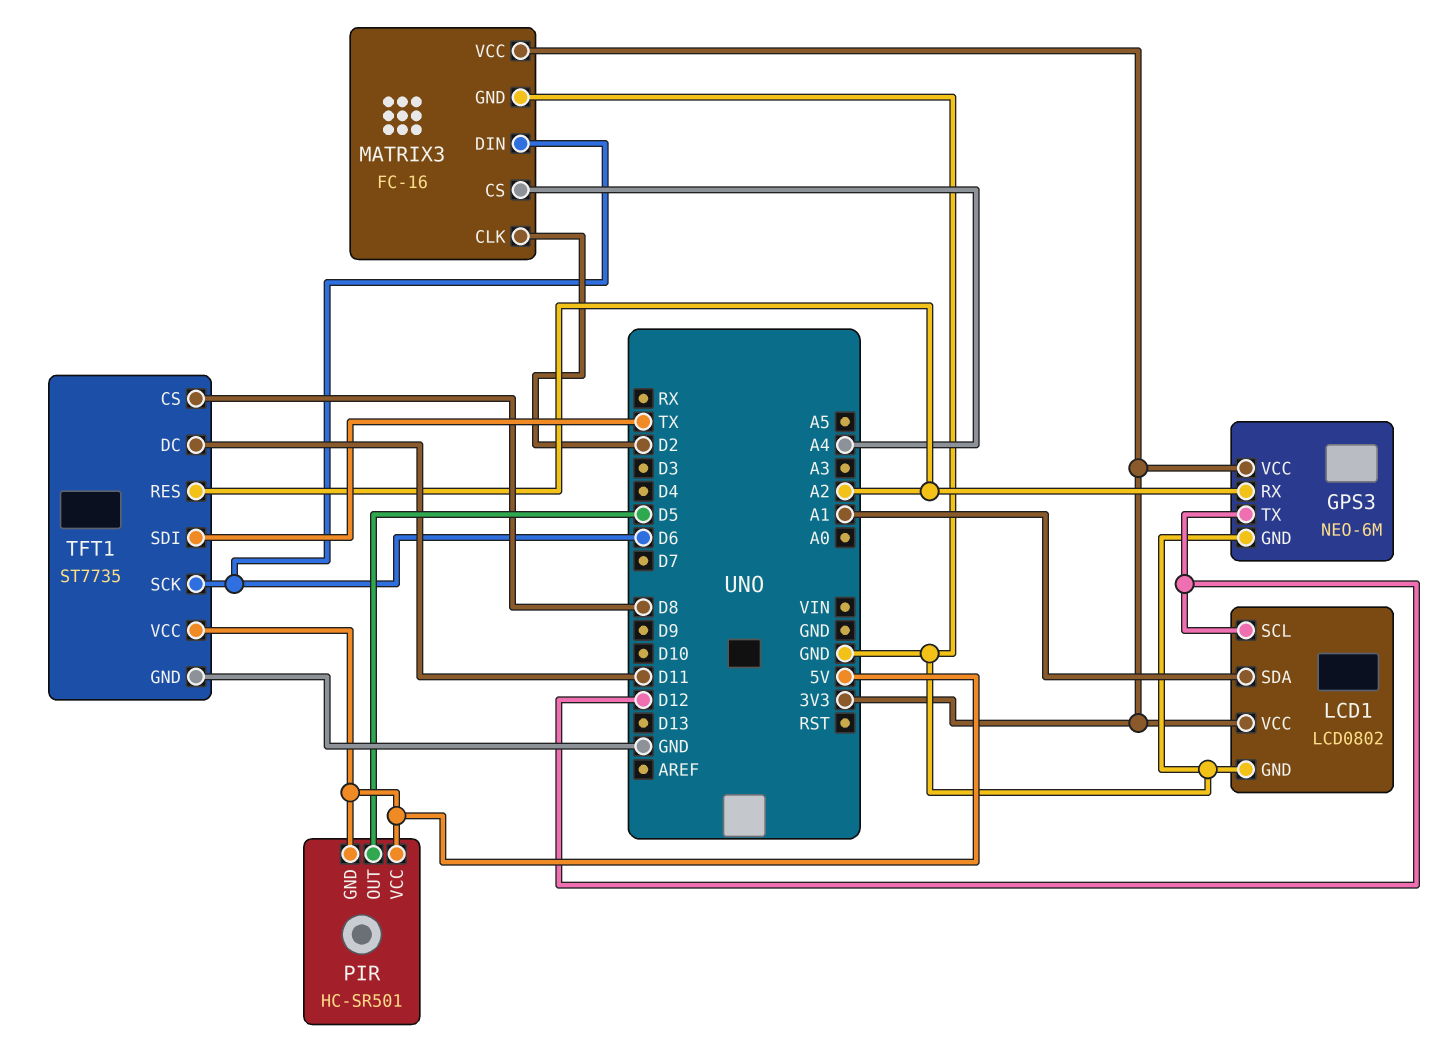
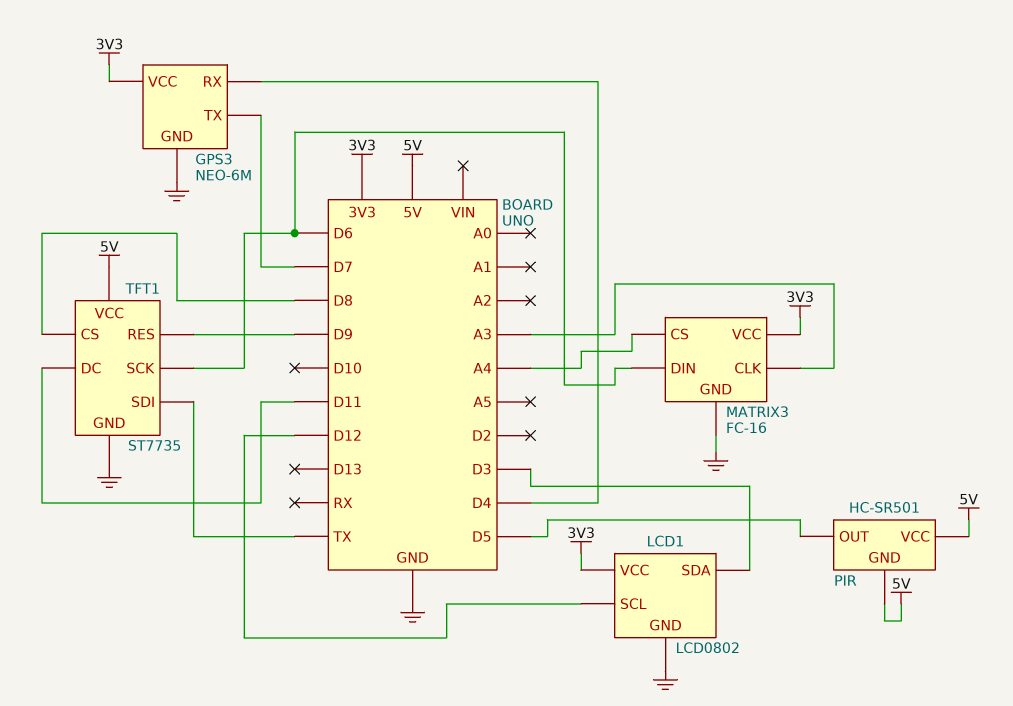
GPS3 pin RX: A2 -> D4
GPS3 pin TX: D12 -> D7
LCD1 pin SDA: A1 -> D3
MATRIX3 pin CLK: D2 -> A3
TFT1 pin RES: A2 -> D9

